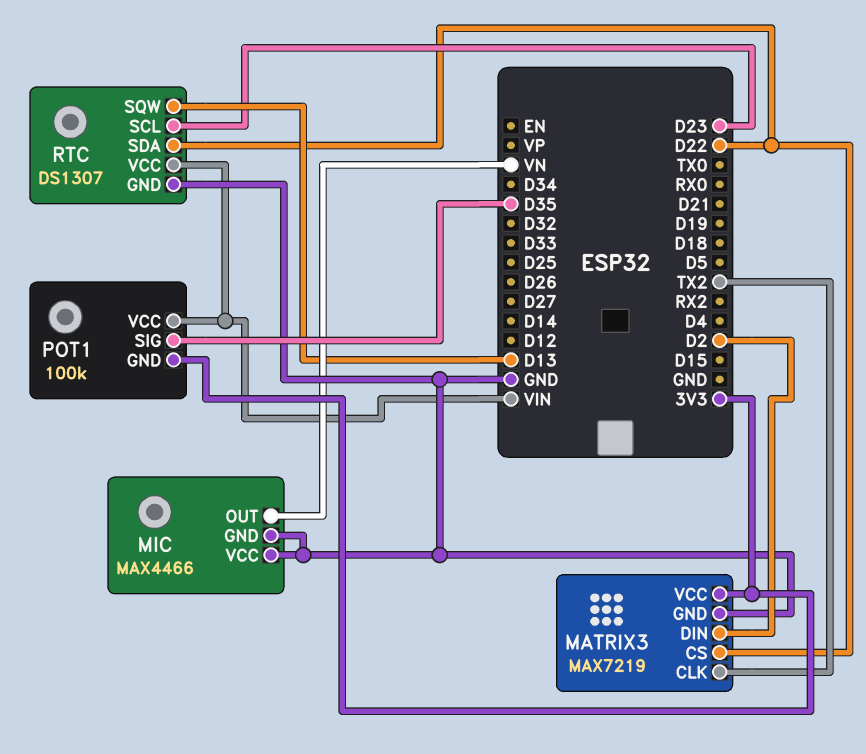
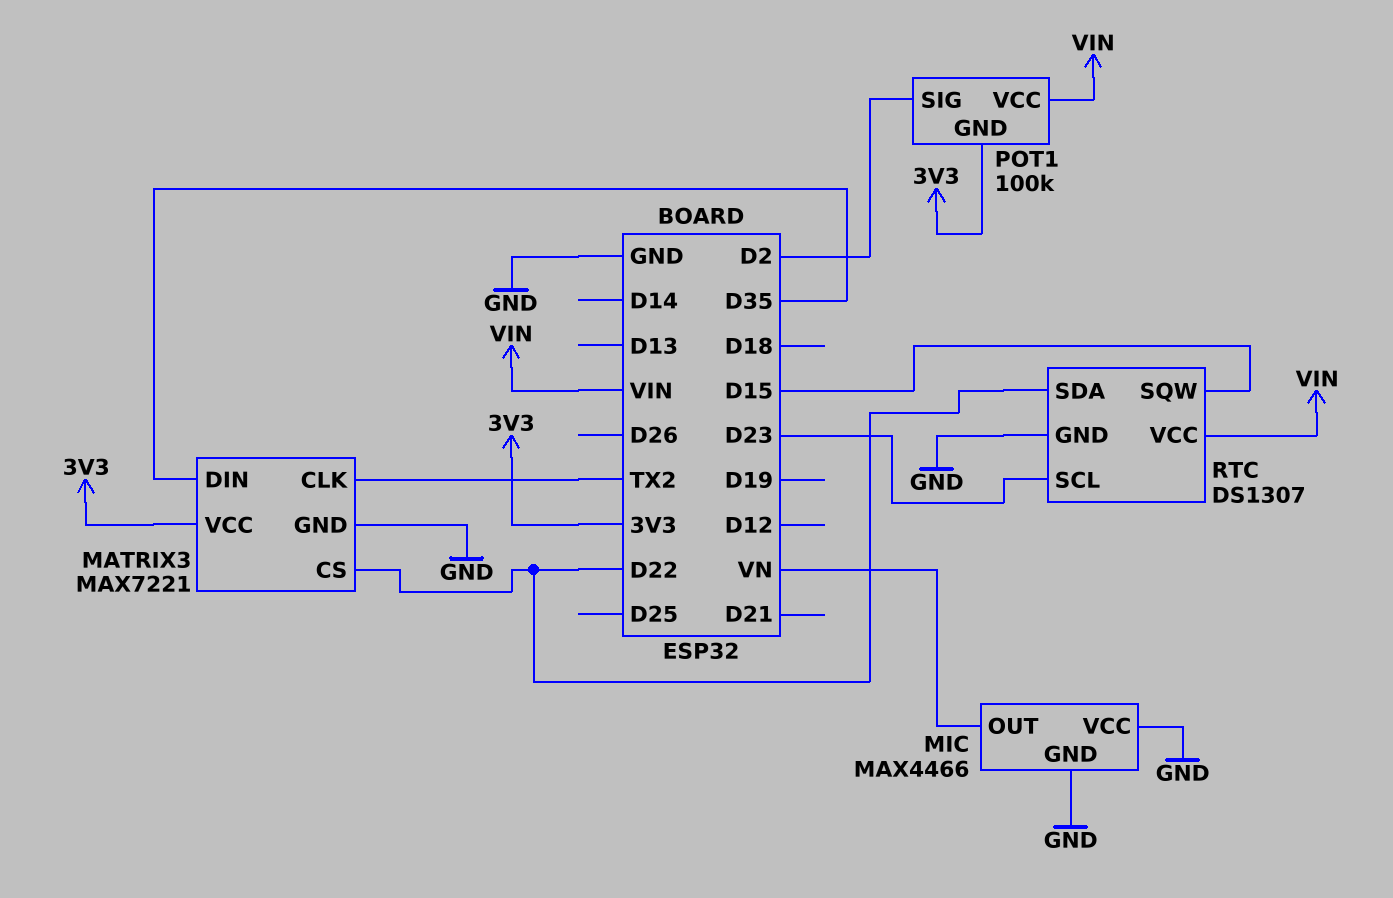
MATRIX3: MAX7219 -> MAX7221
MATRIX3 pin DIN: D2 -> D35
POT1 pin SIG: D35 -> D2
RTC pin SQW: D13 -> D15

